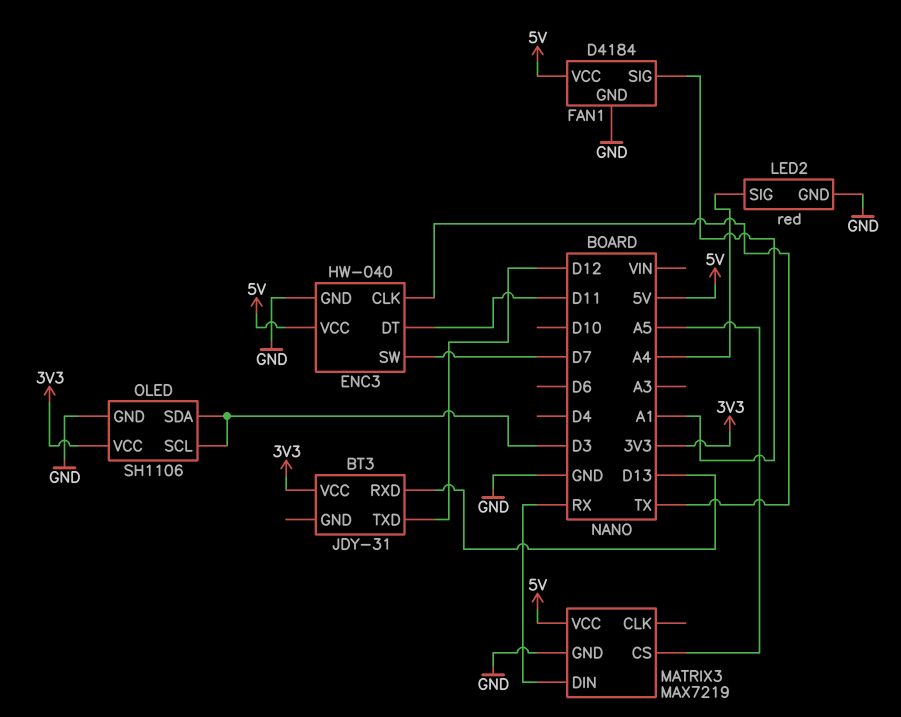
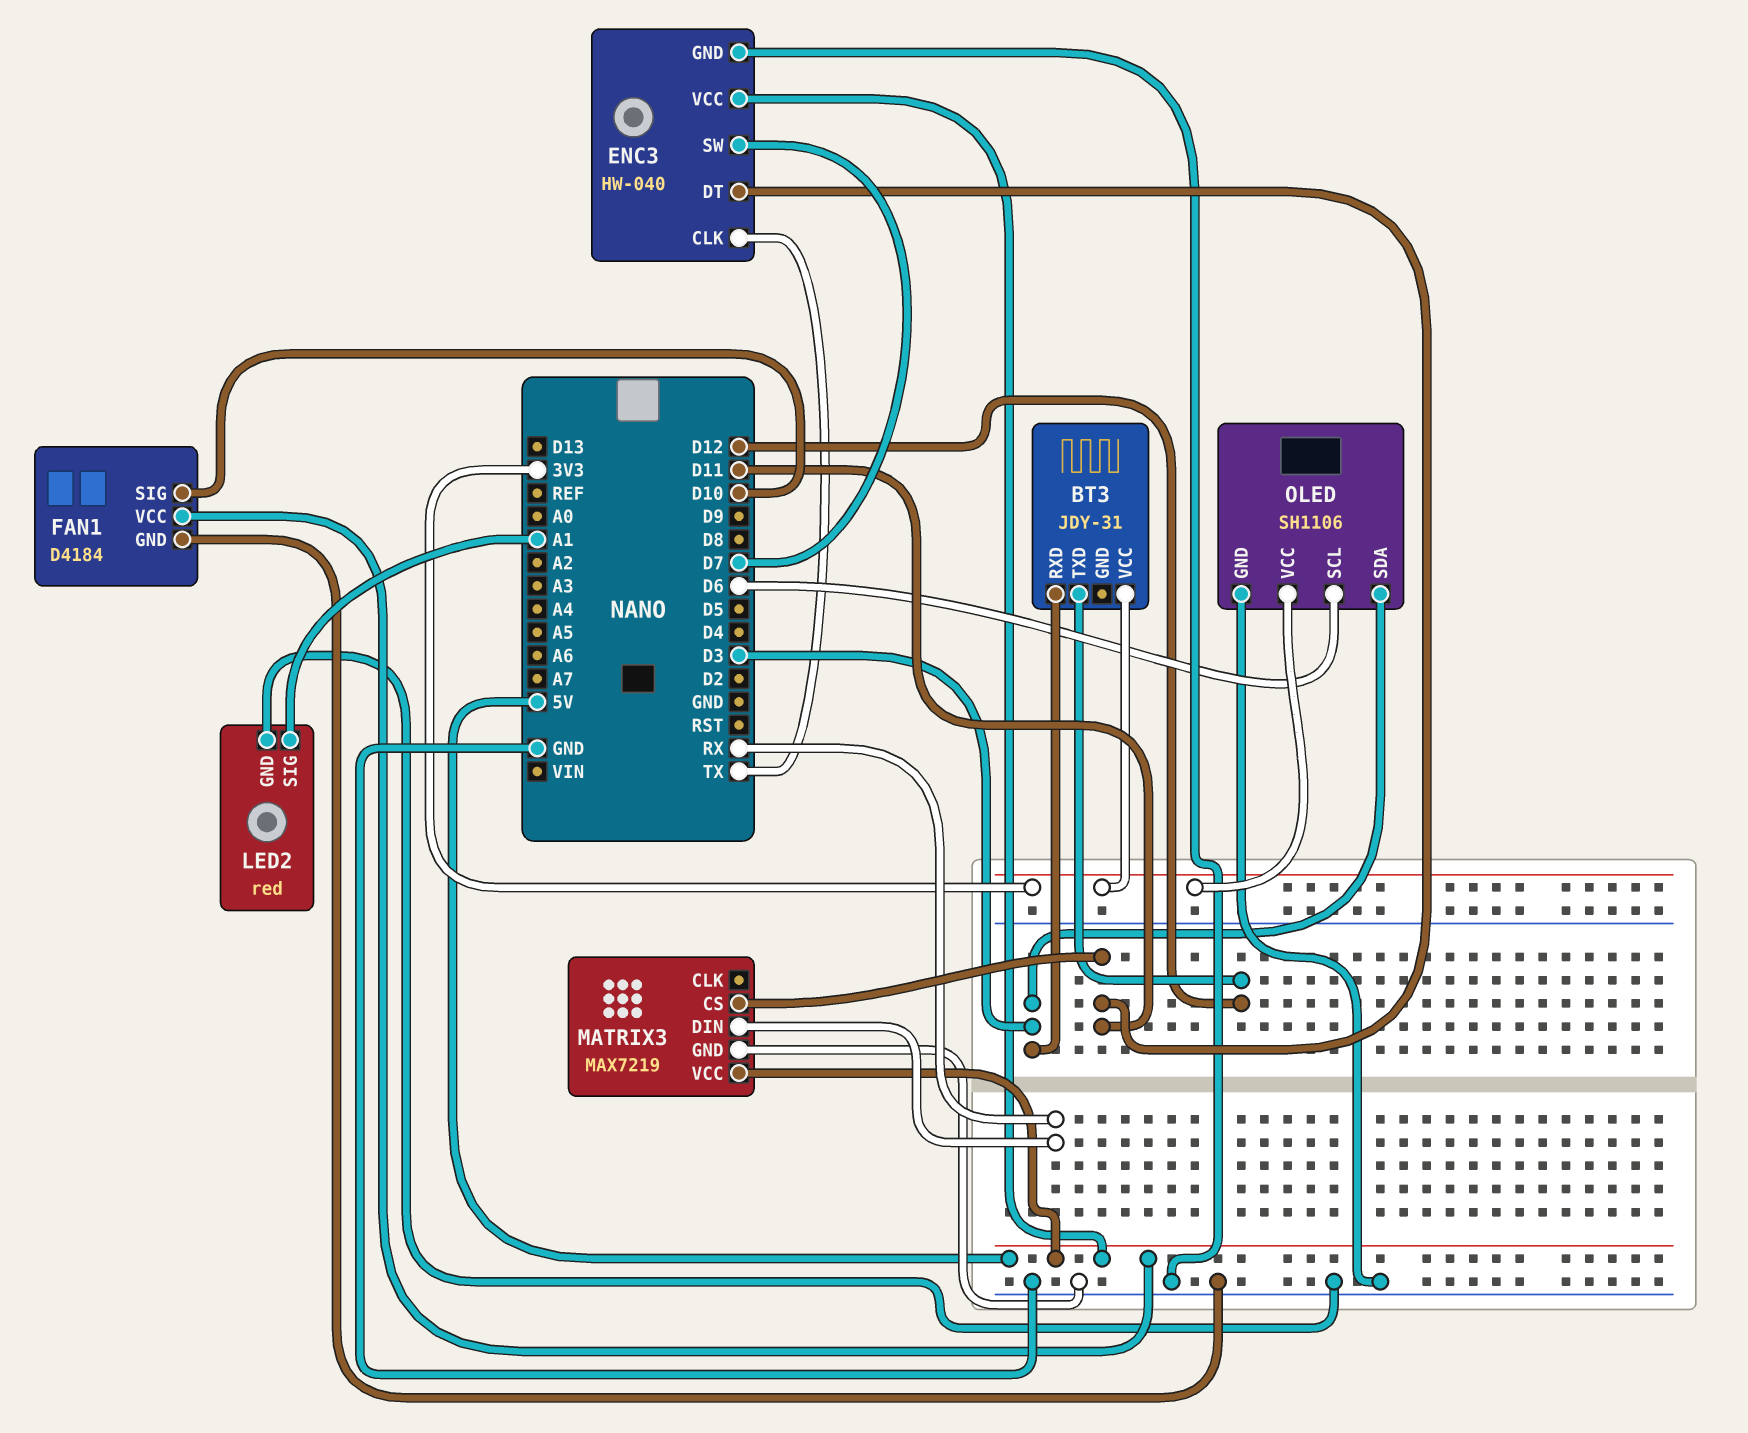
BT3 pin RXD: D13 -> D3
FAN1 pin SIG: A1 -> D10
LED2 pin SIG: A4 -> A1
MATRIX3 pin CS: A5 -> D11
OLED pin SCL: D3 -> D6

